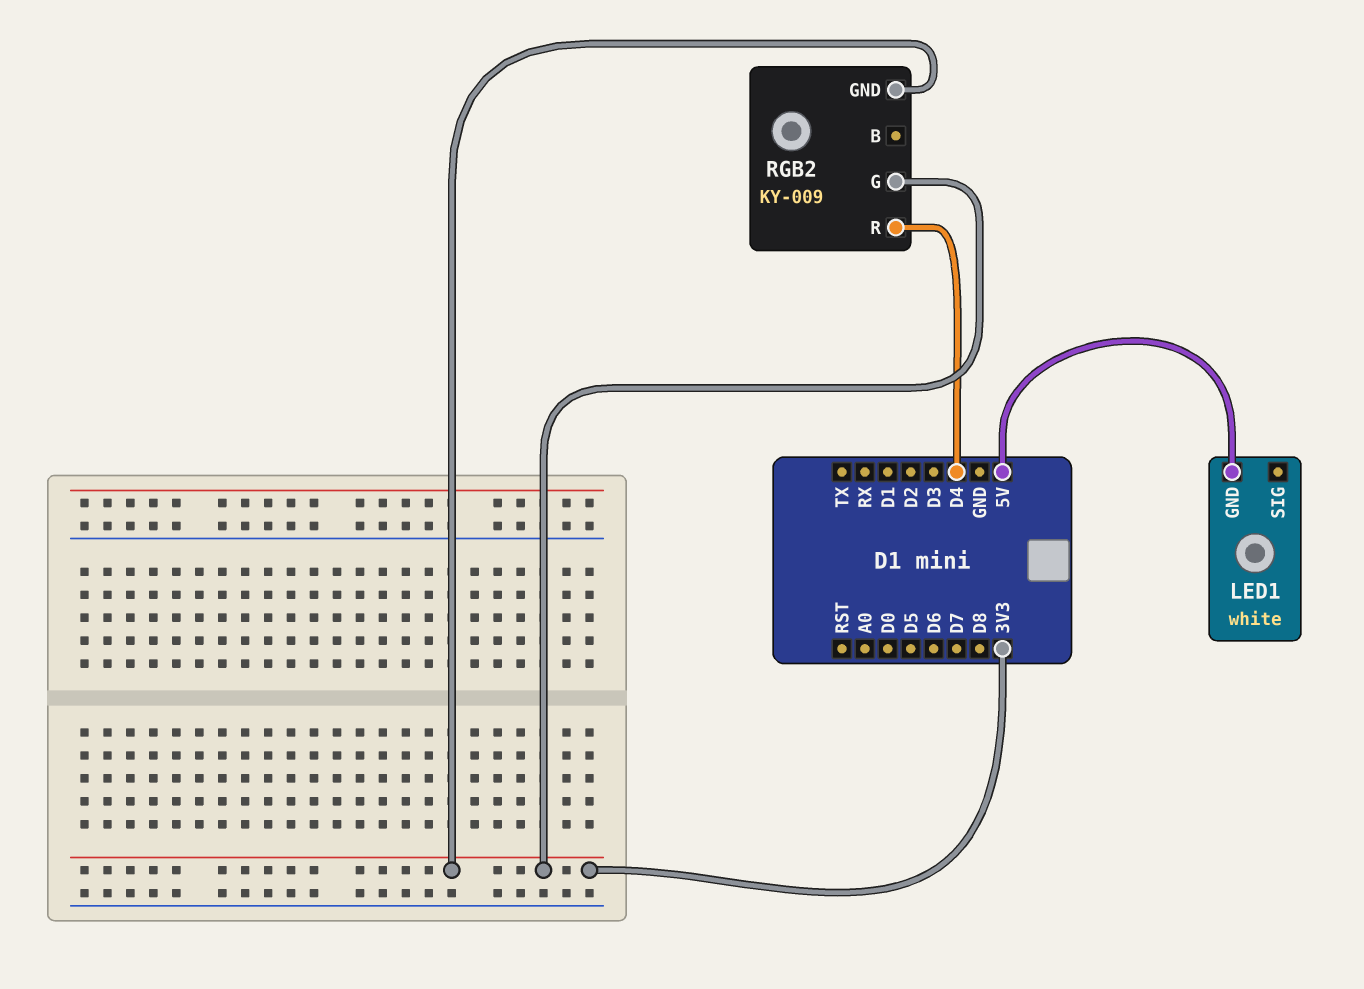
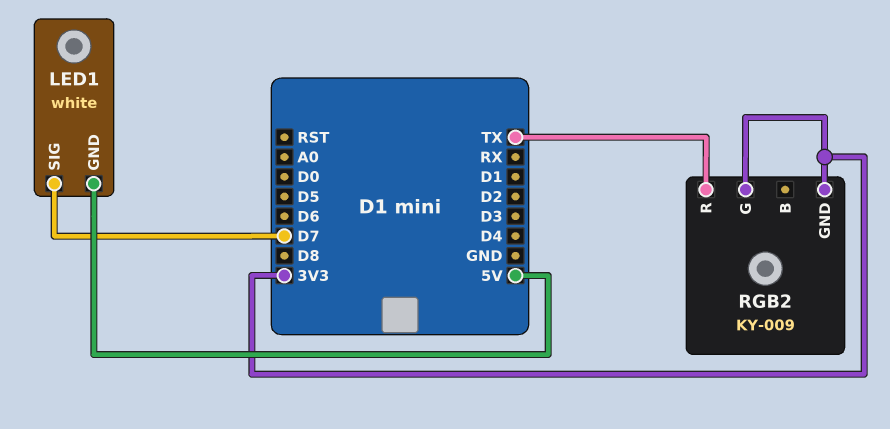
LED1 pin SIG: none -> D7
RGB2 pin R: D4 -> TX

